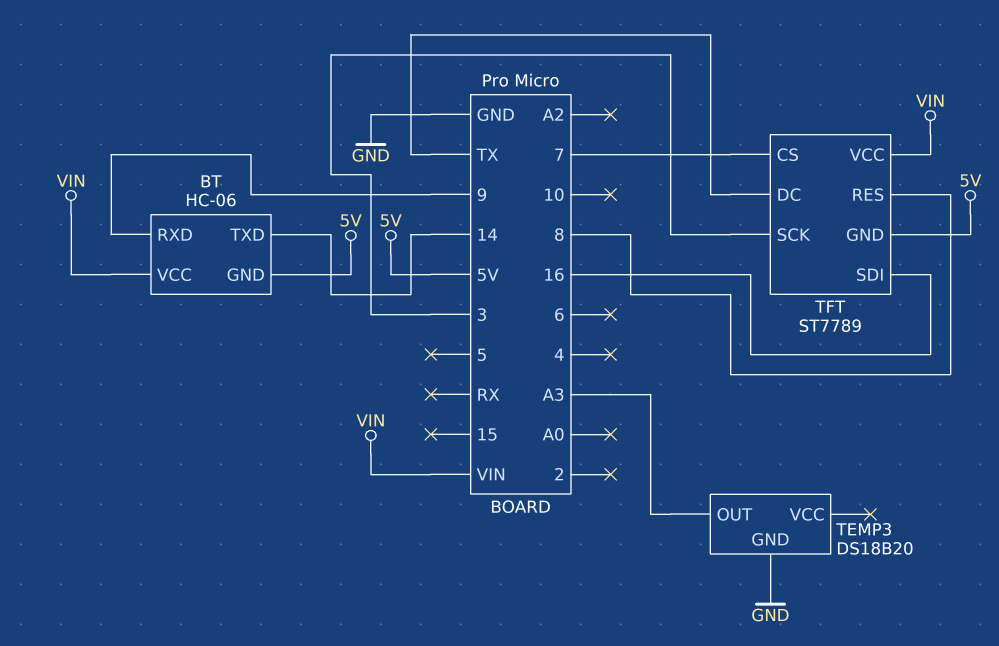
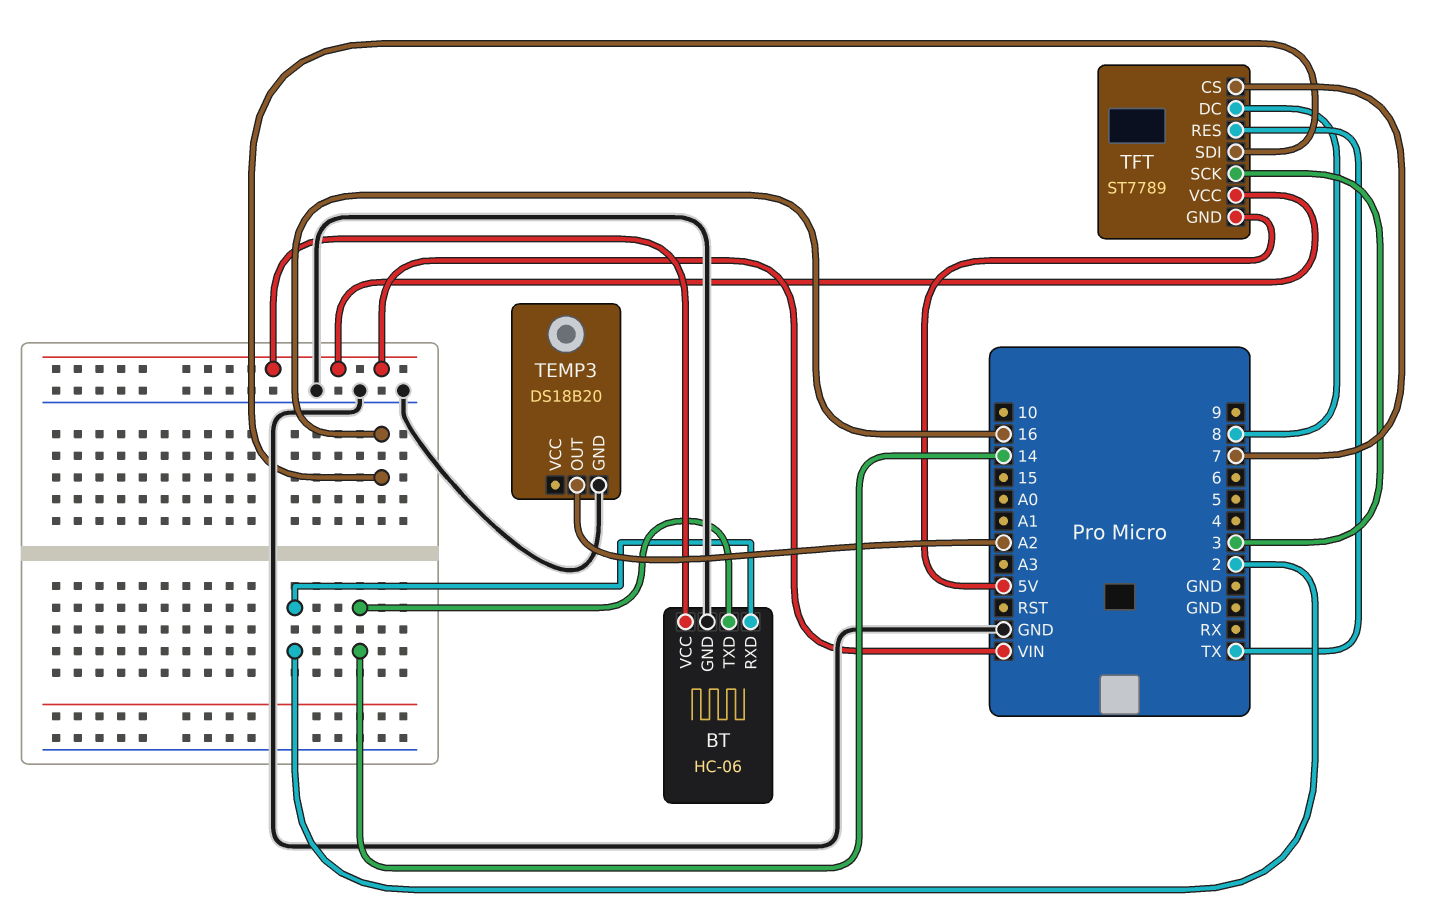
BT pin GND: 5V -> GND
BT pin RXD: 9 -> 2
TEMP3 pin OUT: A3 -> A2
TFT pin DC: TX -> 8
TFT pin RES: 8 -> TX

